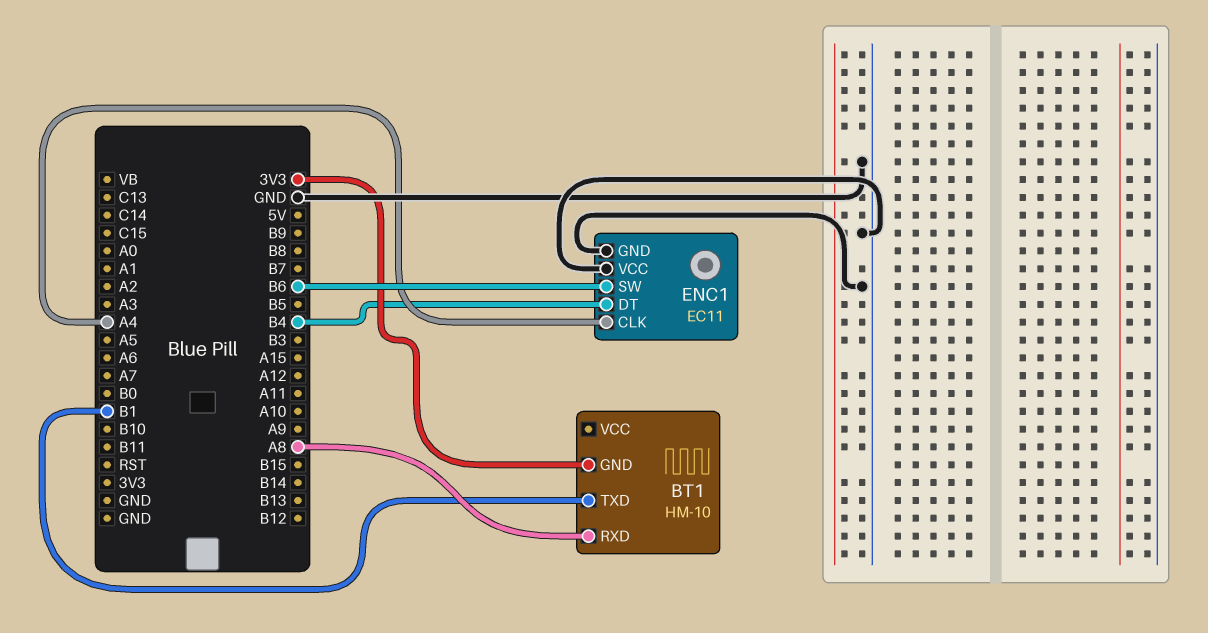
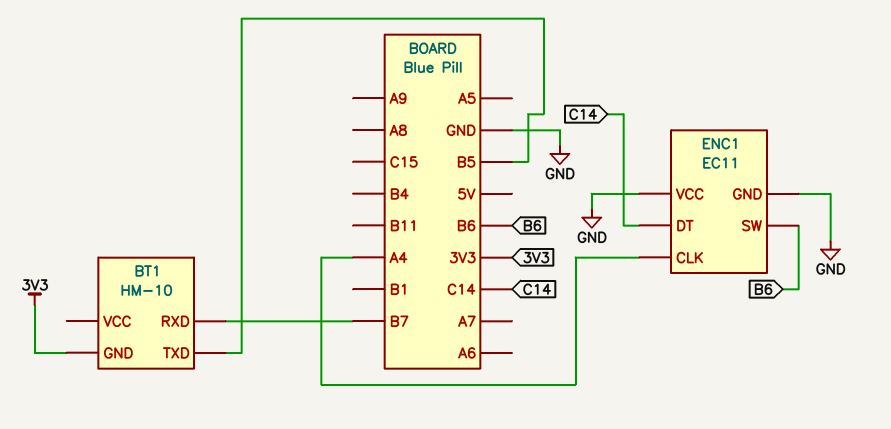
BT1 pin RXD: A8 -> B7
BT1 pin TXD: B1 -> B5
ENC1 pin DT: B4 -> C14

